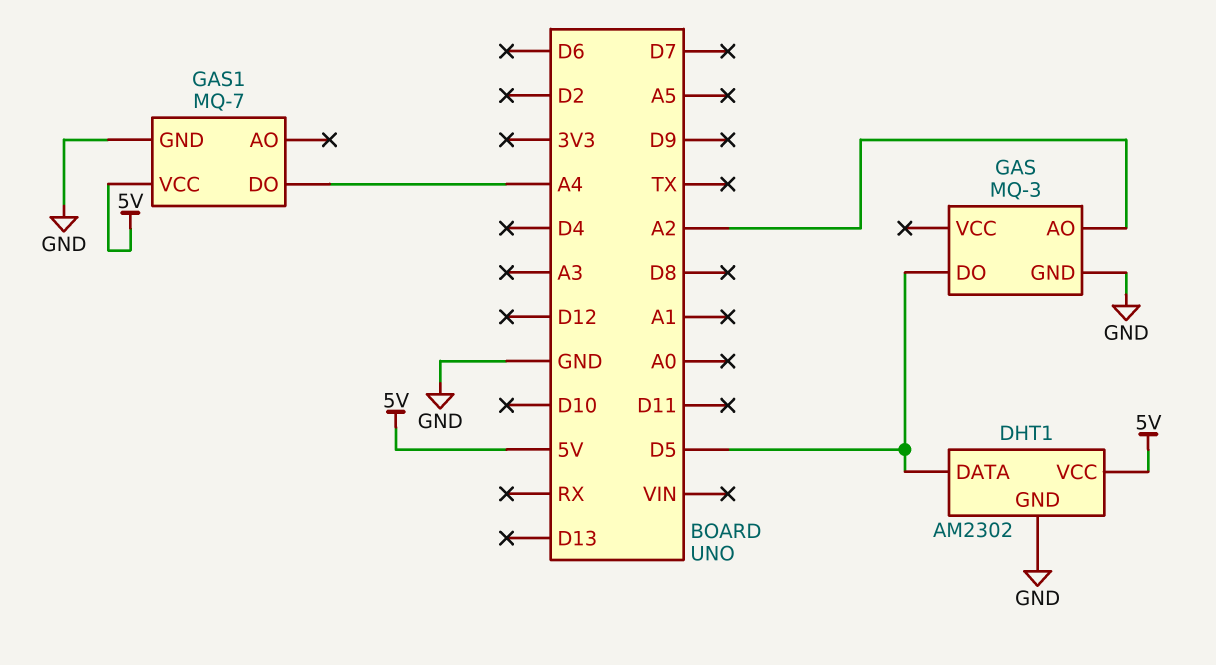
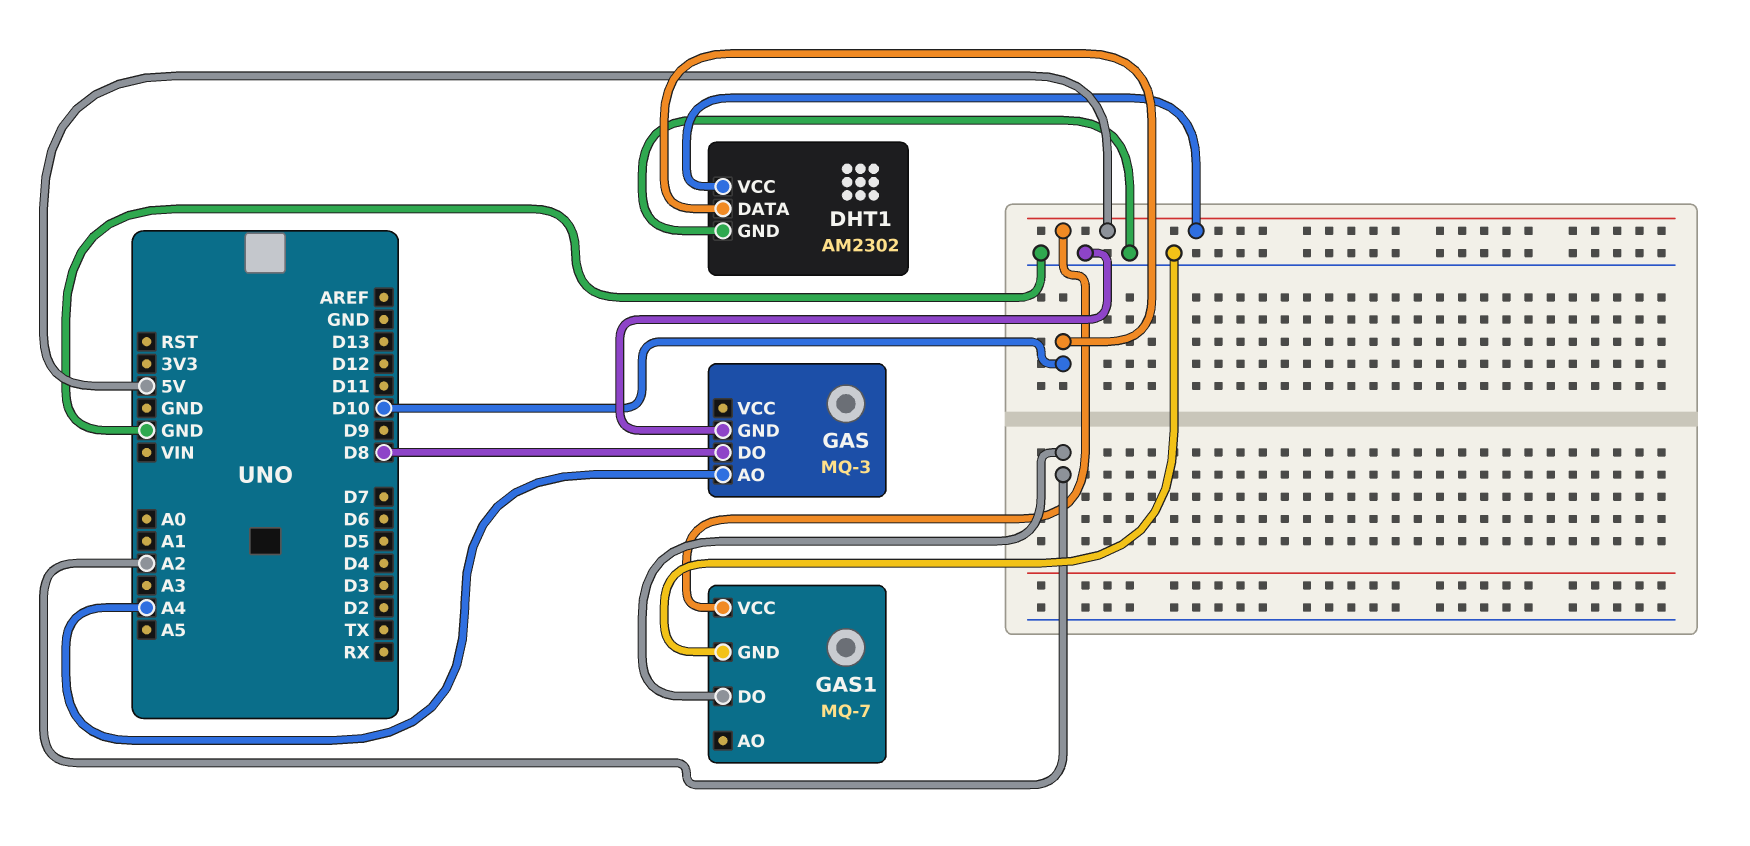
DHT1 pin DATA: D5 -> D10
GAS pin AO: A2 -> A4
GAS pin DO: D5 -> D8
GAS1 pin DO: A4 -> A2

